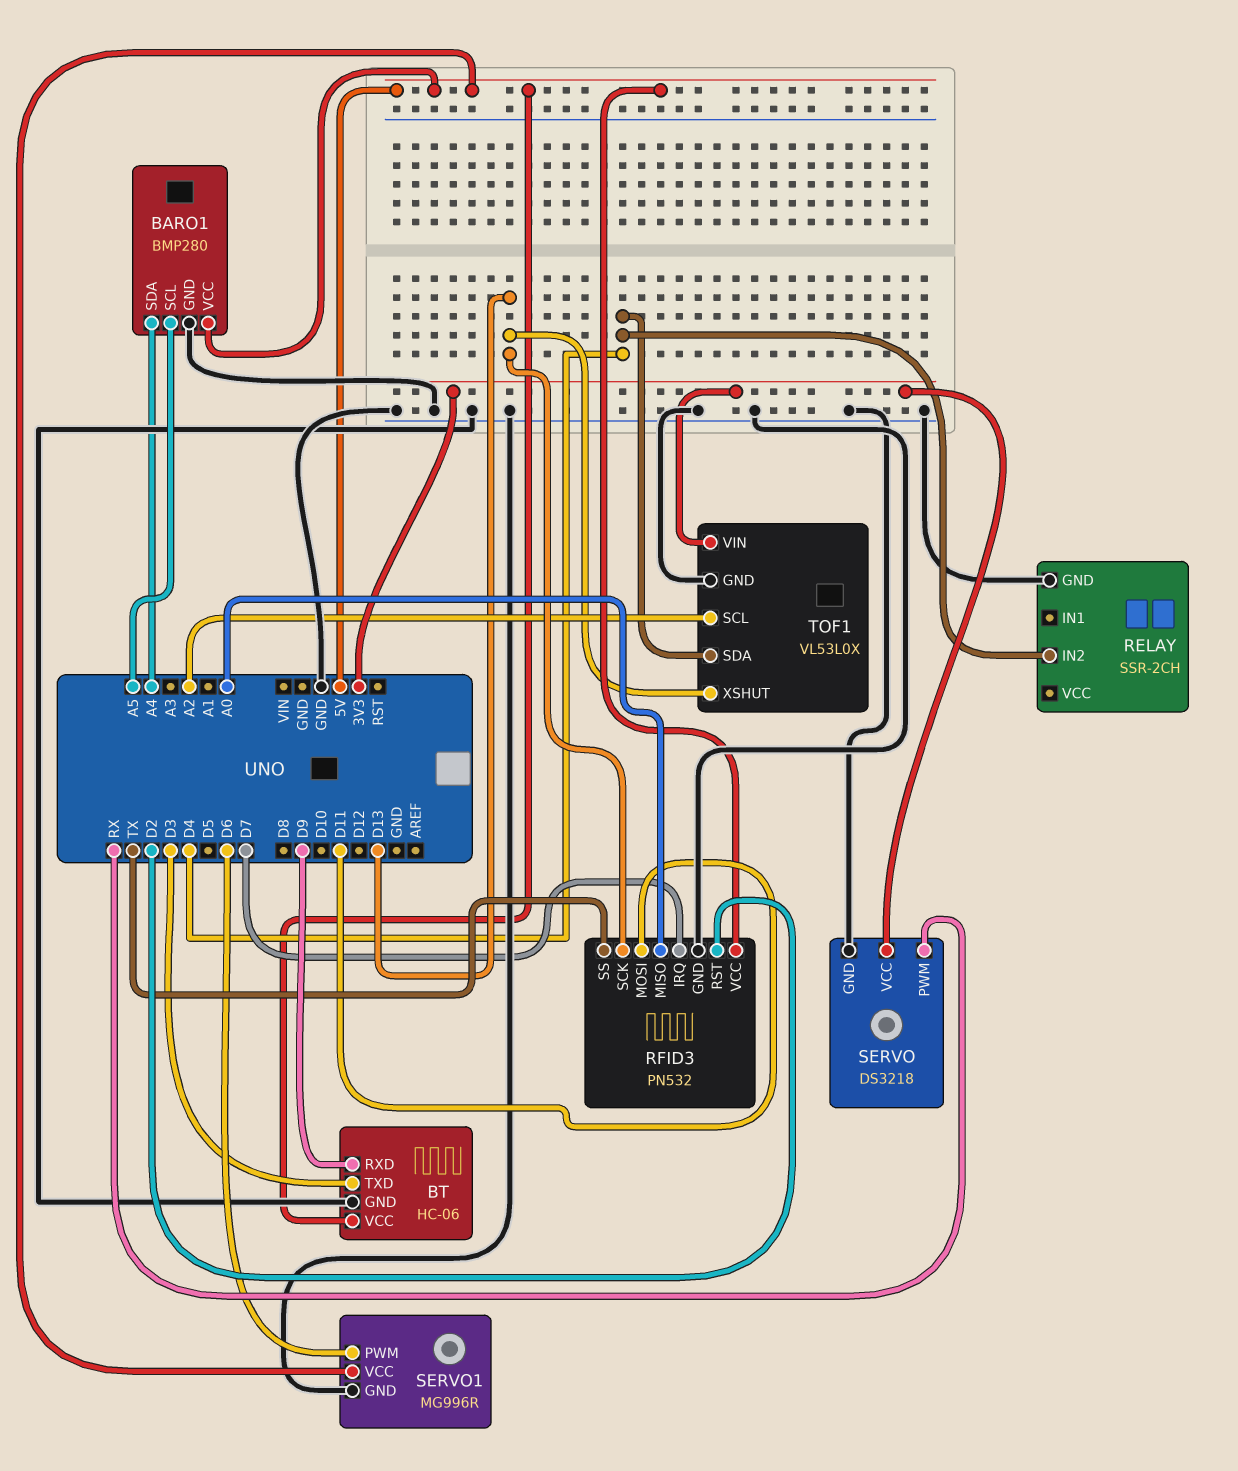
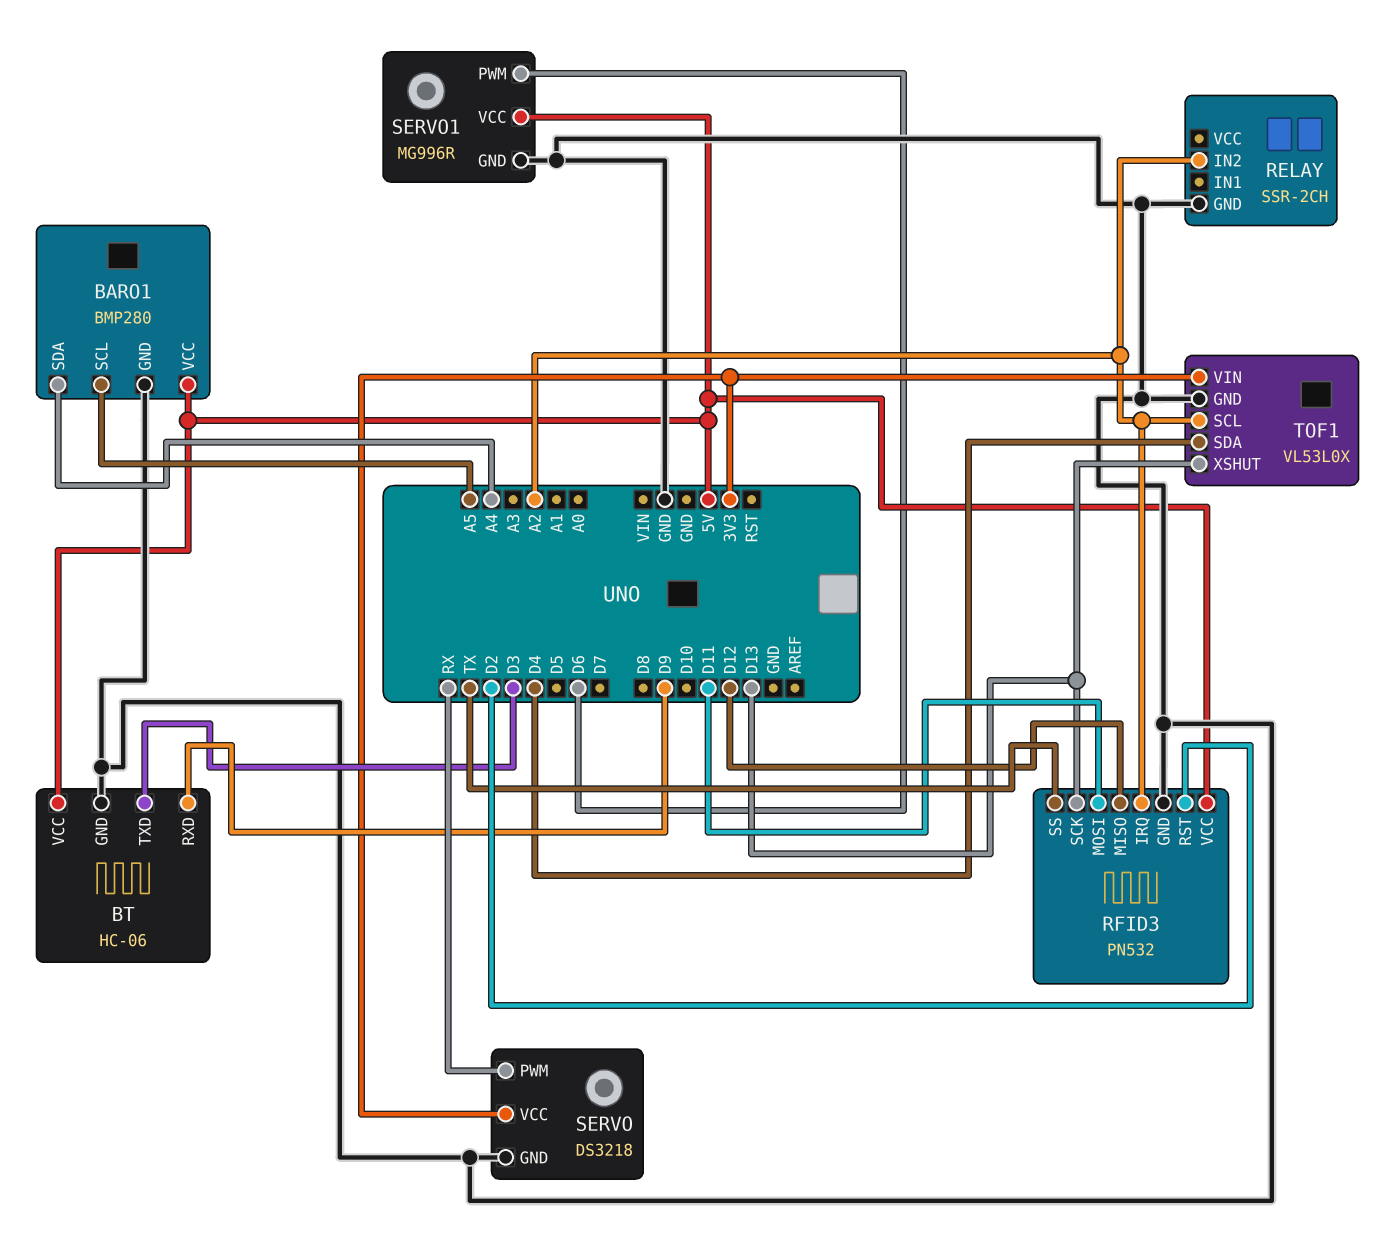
RELAY pin IN2: D4 -> A2
RFID3 pin IRQ: D7 -> A2
RFID3 pin MISO: A0 -> D12

